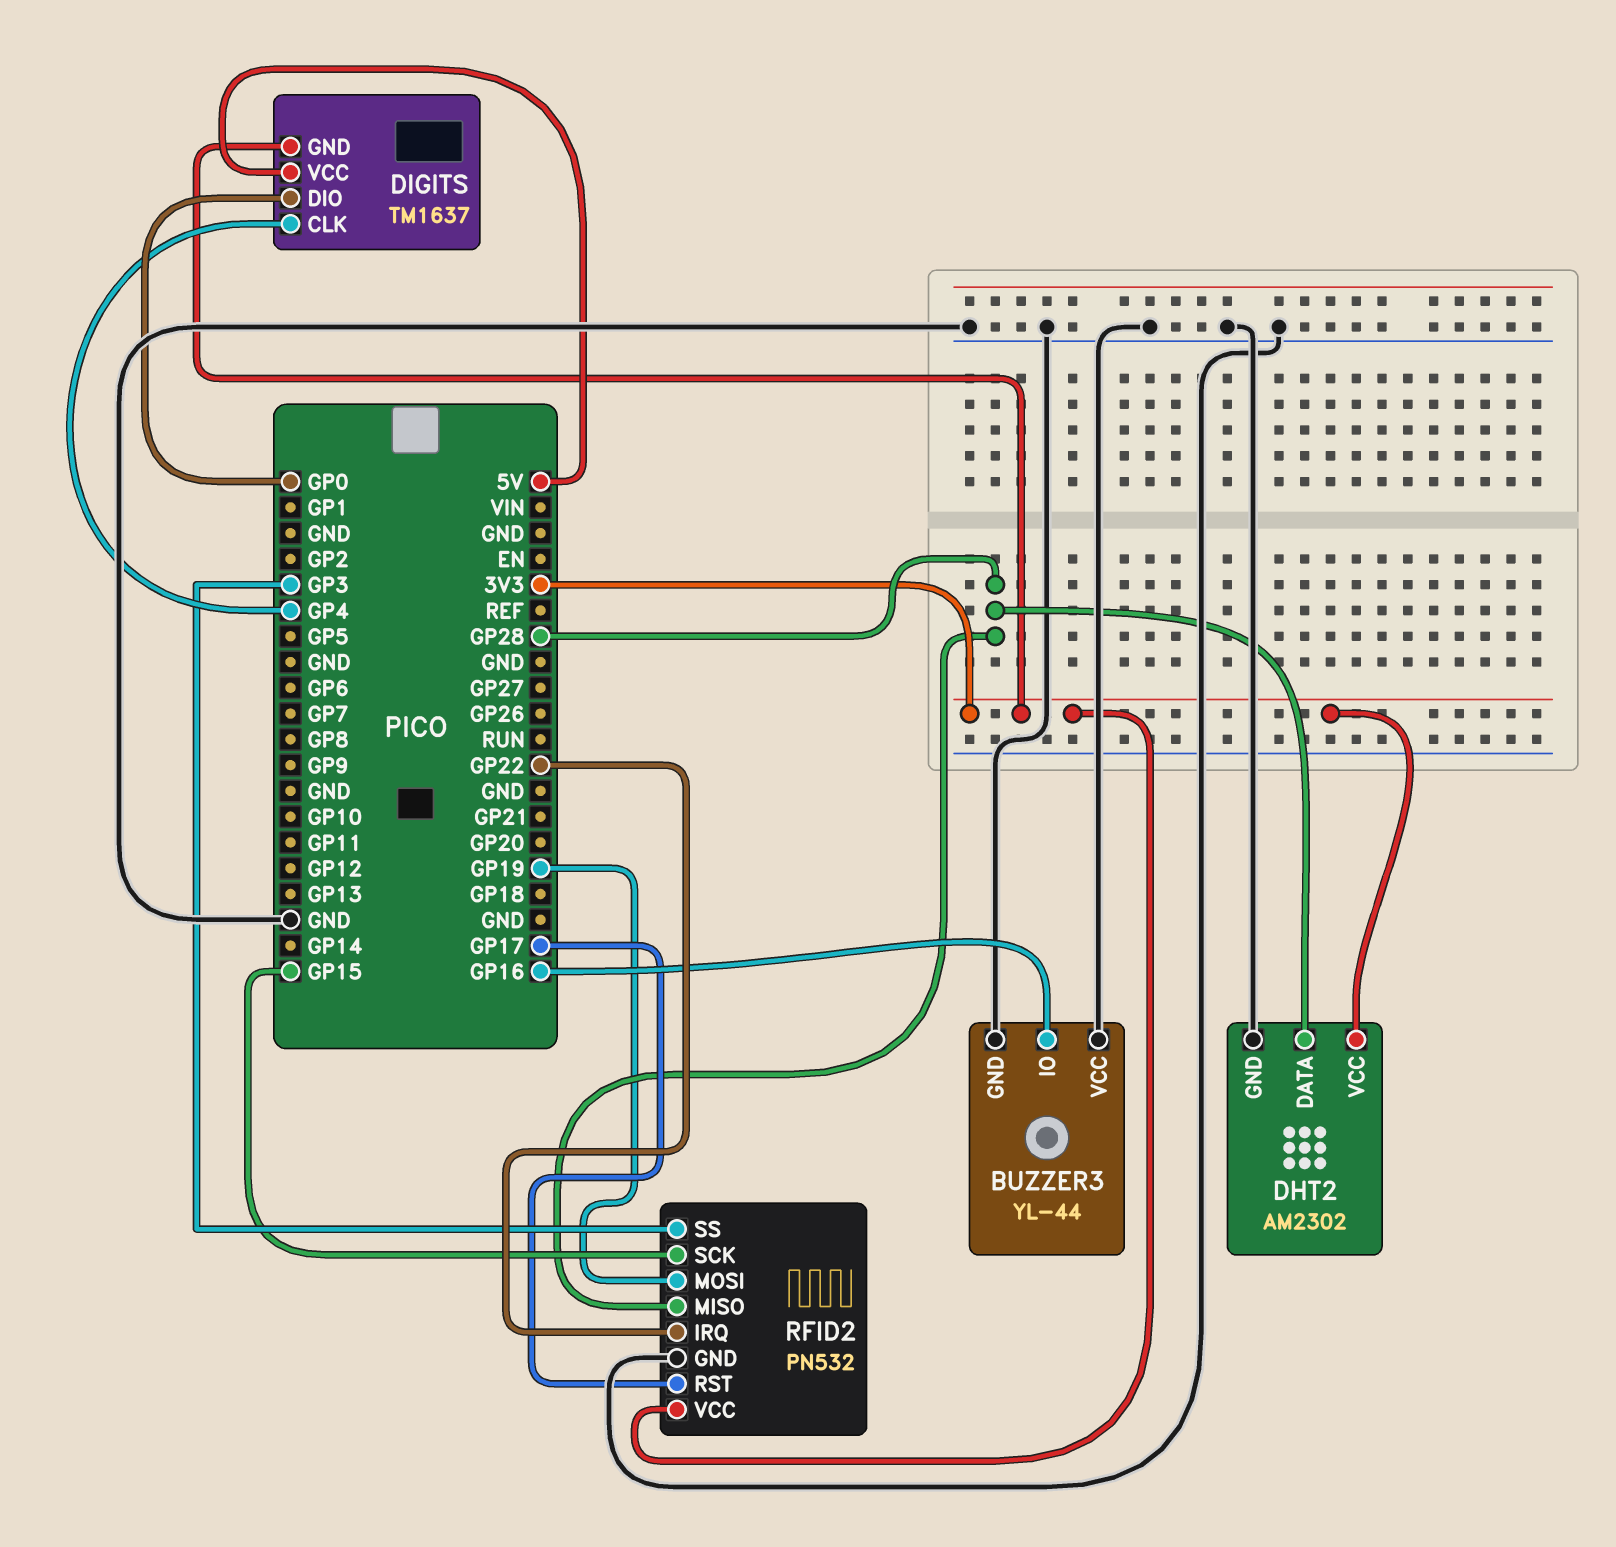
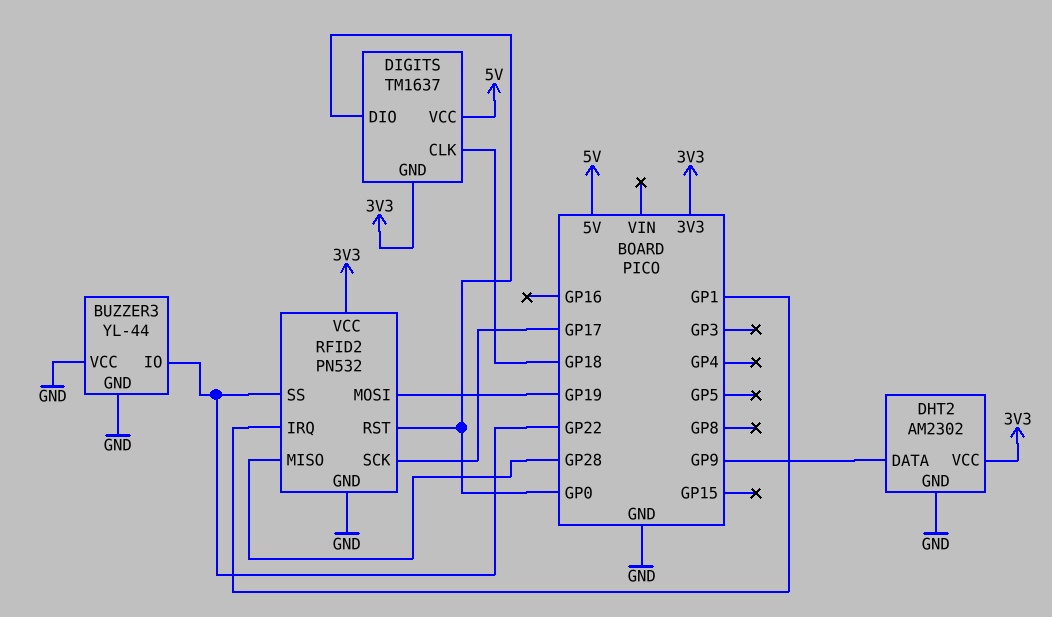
BUZZER3 pin IO: GP16 -> GP22
DHT2 pin DATA: GP28 -> GP9
DIGITS pin CLK: GP4 -> GP18
RFID2 pin IRQ: GP22 -> GP1
RFID2 pin RST: GP17 -> GP0
RFID2 pin SCK: GP15 -> GP17
RFID2 pin SS: GP3 -> GP22

